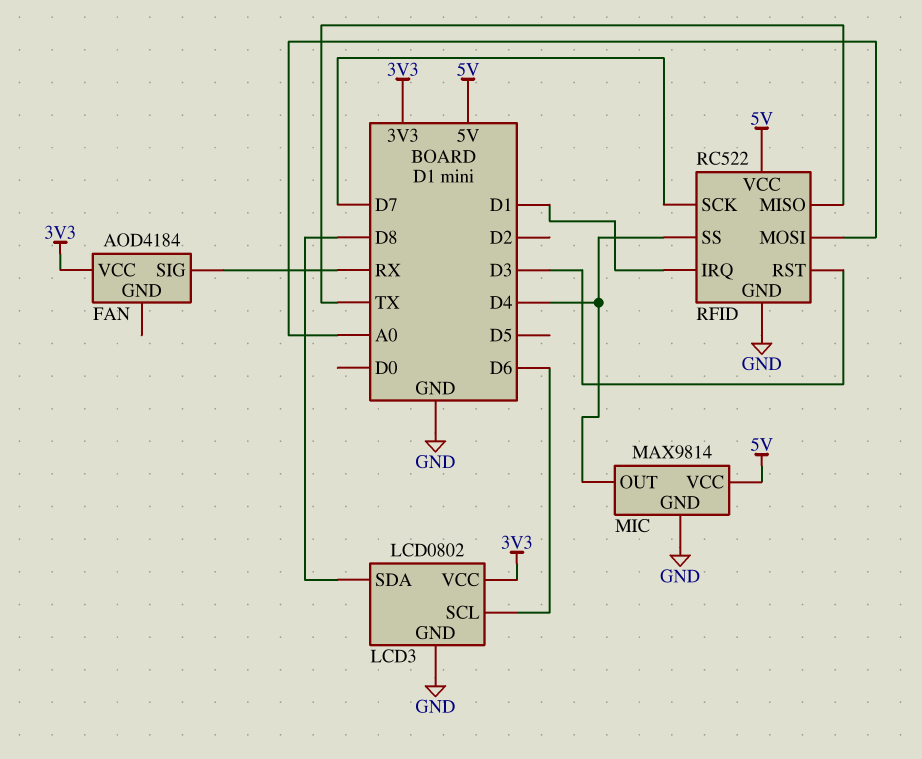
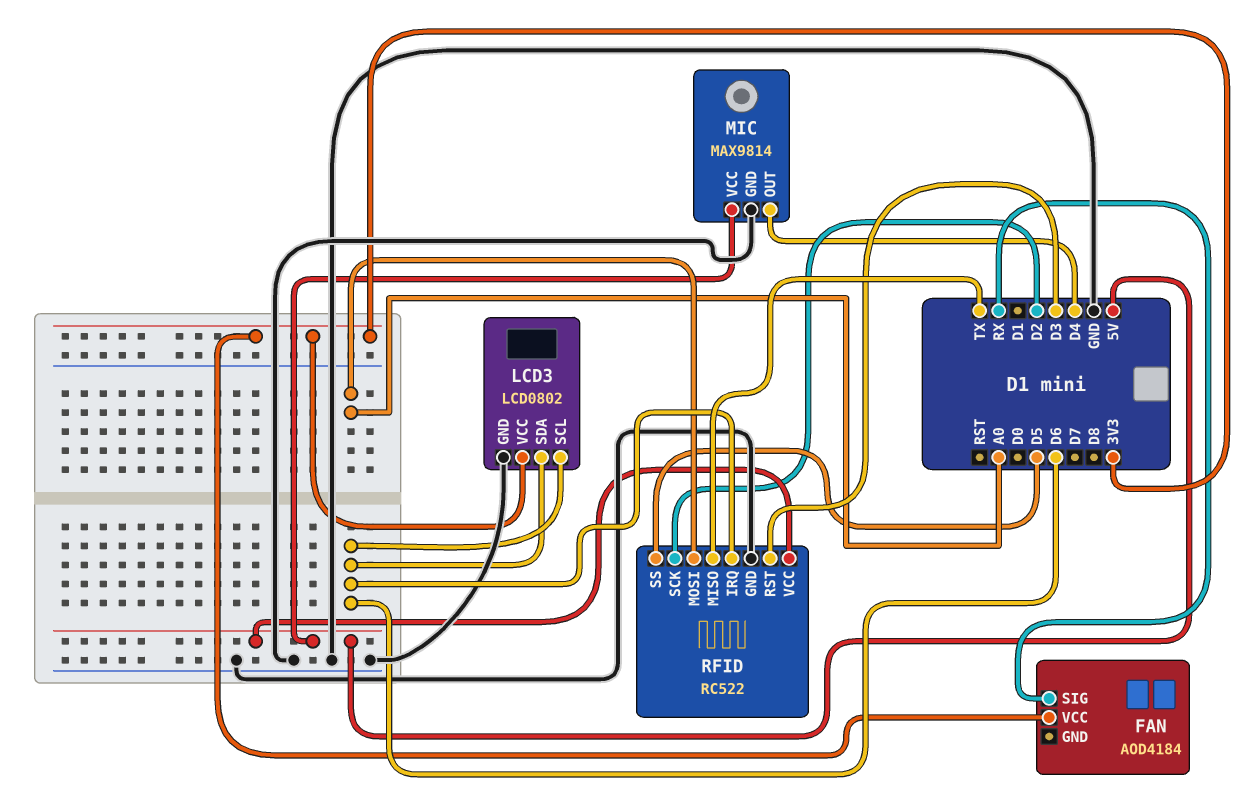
LCD3 pin SDA: D8 -> D6
RFID pin IRQ: D1 -> D6
RFID pin SCK: D7 -> D2
RFID pin SS: D4 -> D5

